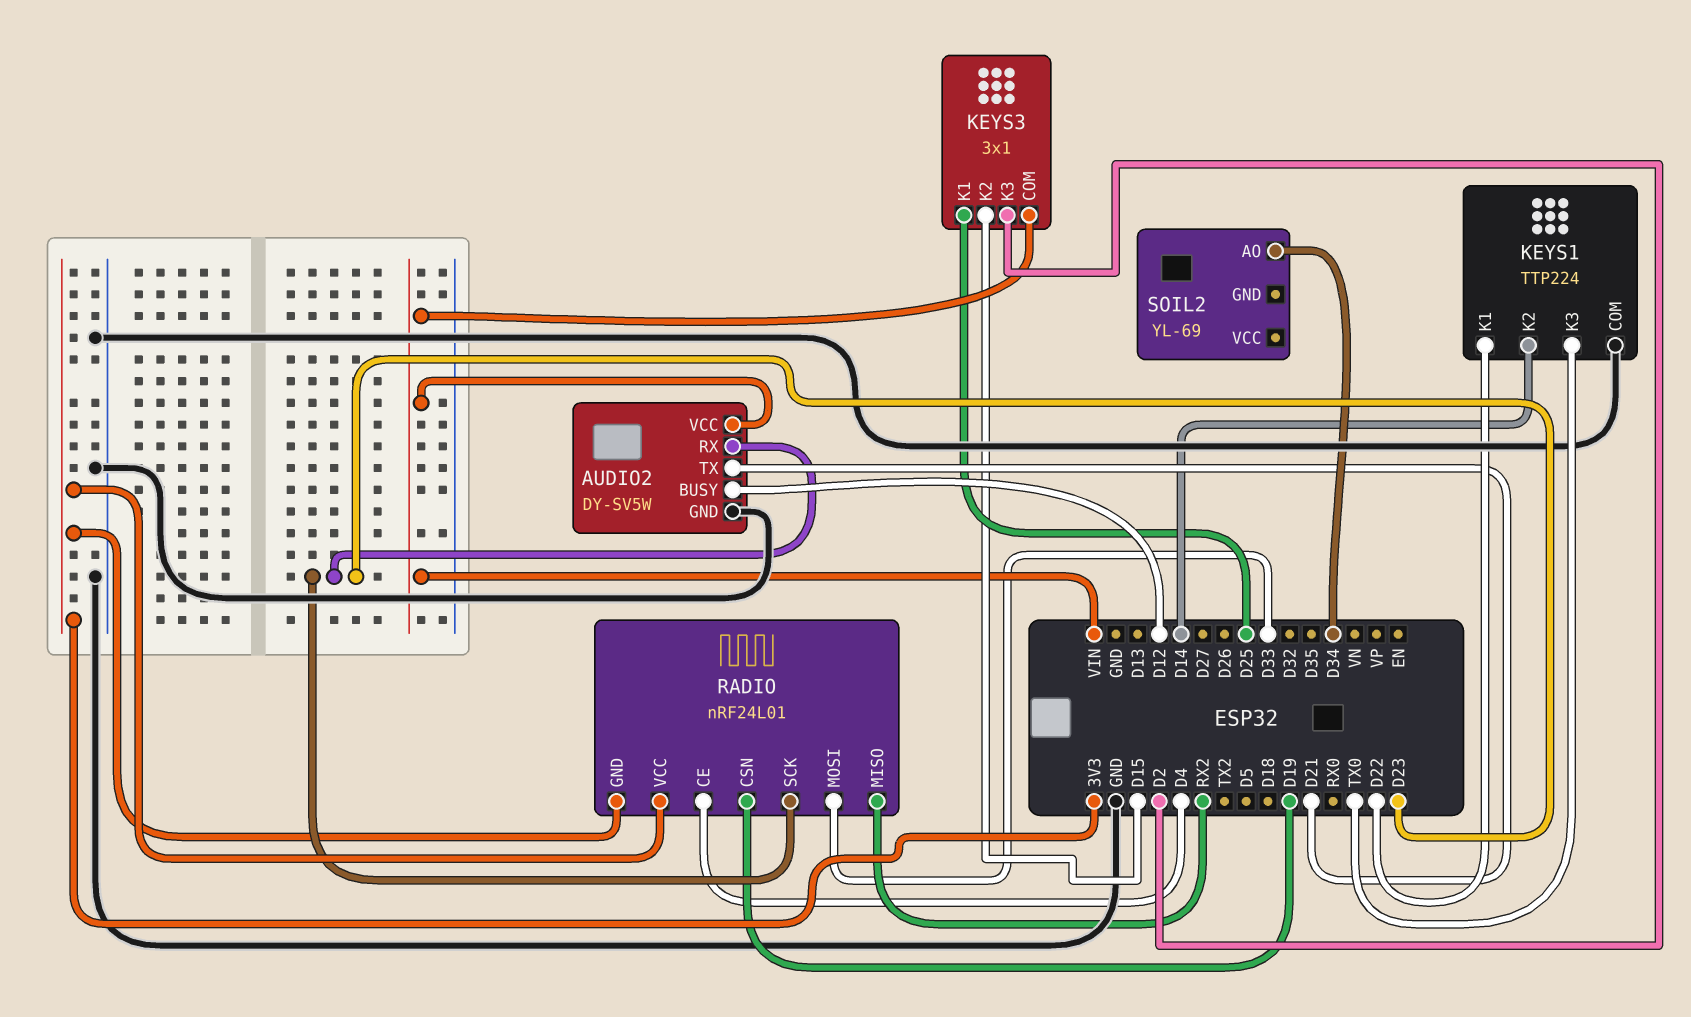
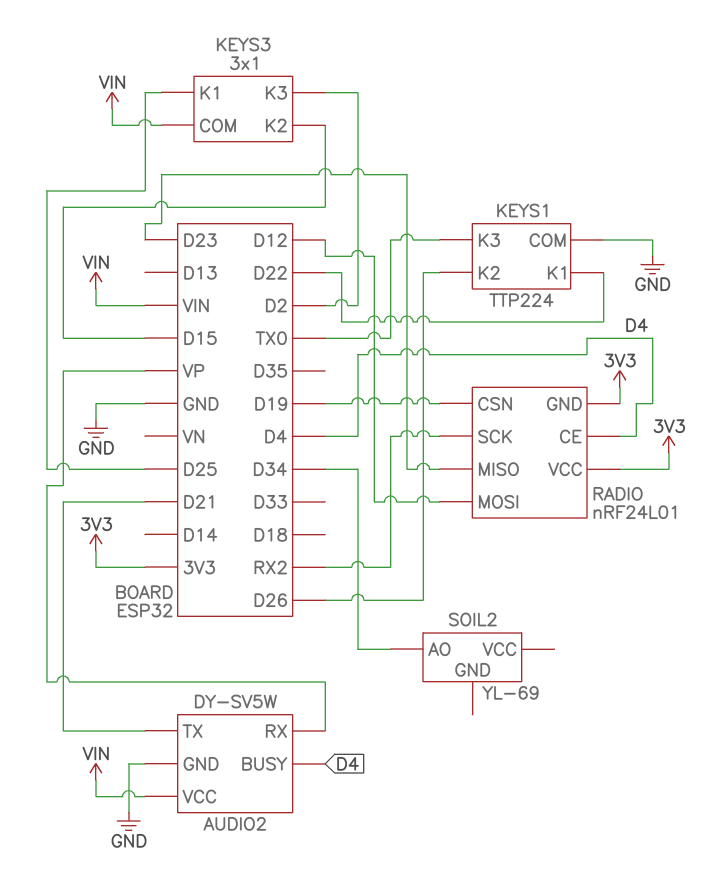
AUDIO2 pin BUSY: D12 -> D4
AUDIO2 pin RX: D23 -> VP
KEYS1 pin K2: D14 -> D26
RADIO pin MISO: RX2 -> D23
RADIO pin MOSI: D33 -> D12
RADIO pin SCK: D23 -> RX2

